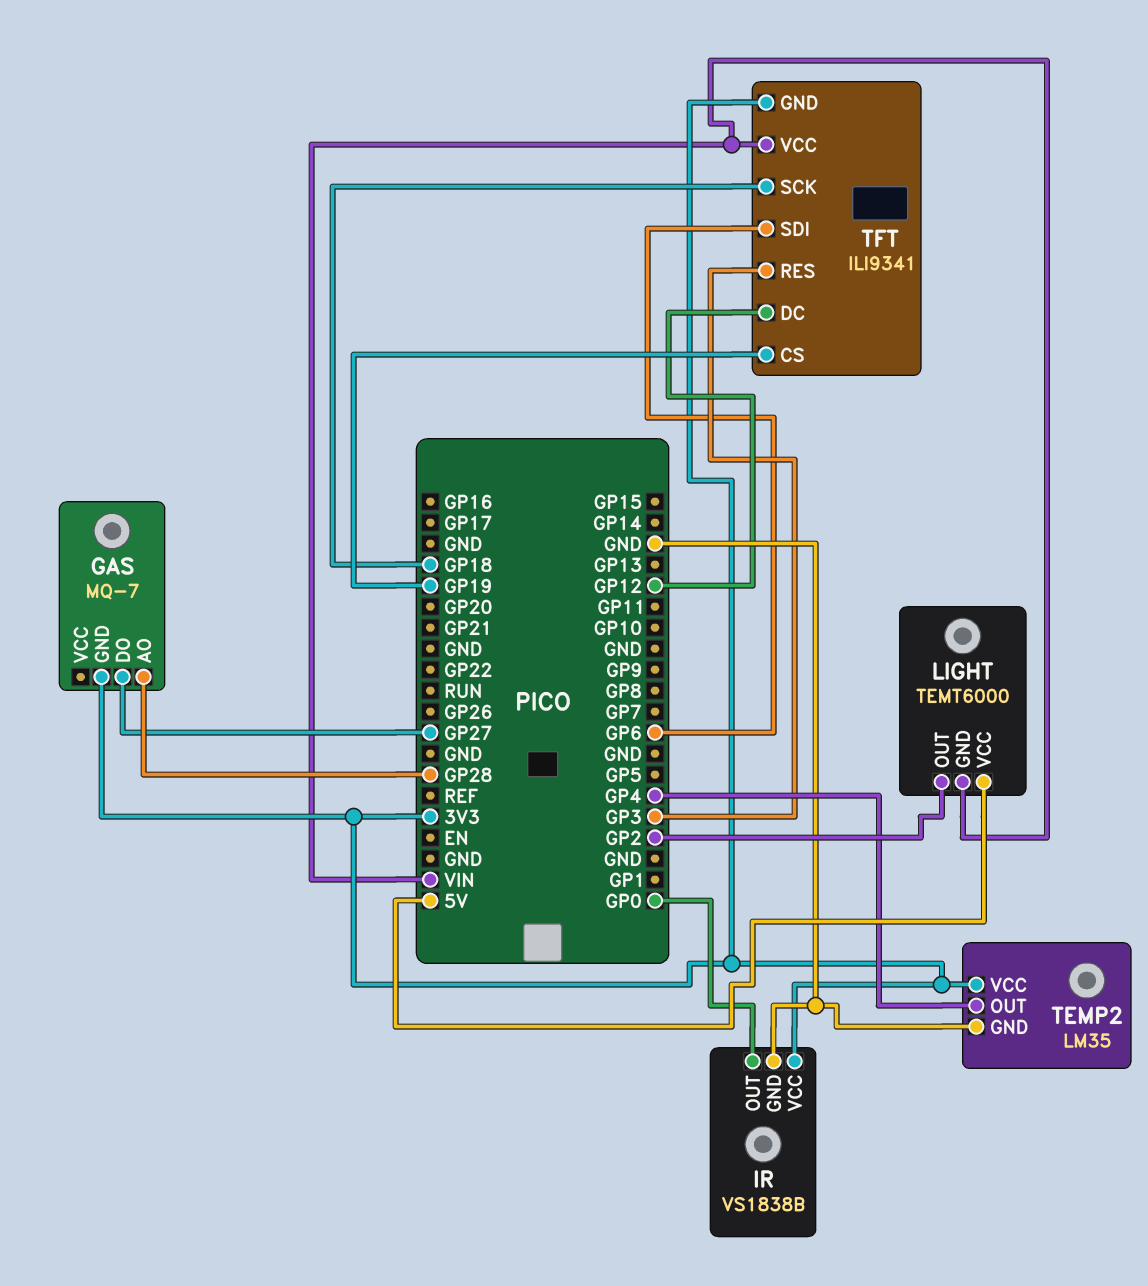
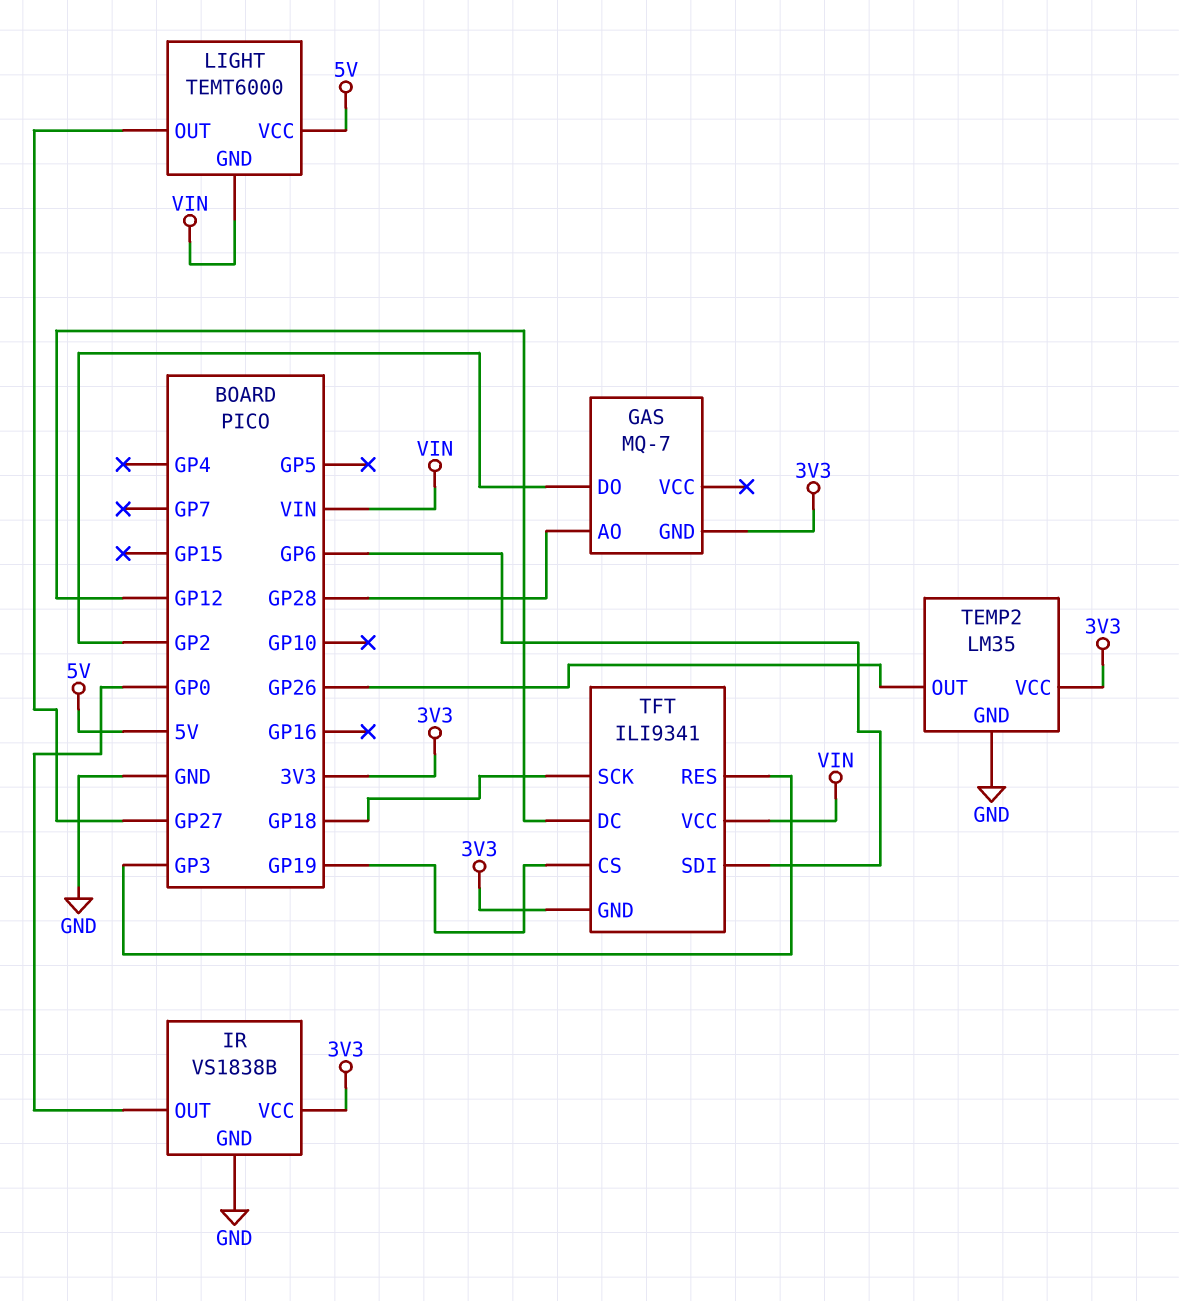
GAS pin DO: GP27 -> GP2
LIGHT pin OUT: GP2 -> GP27
TEMP2 pin OUT: GP4 -> GP26

